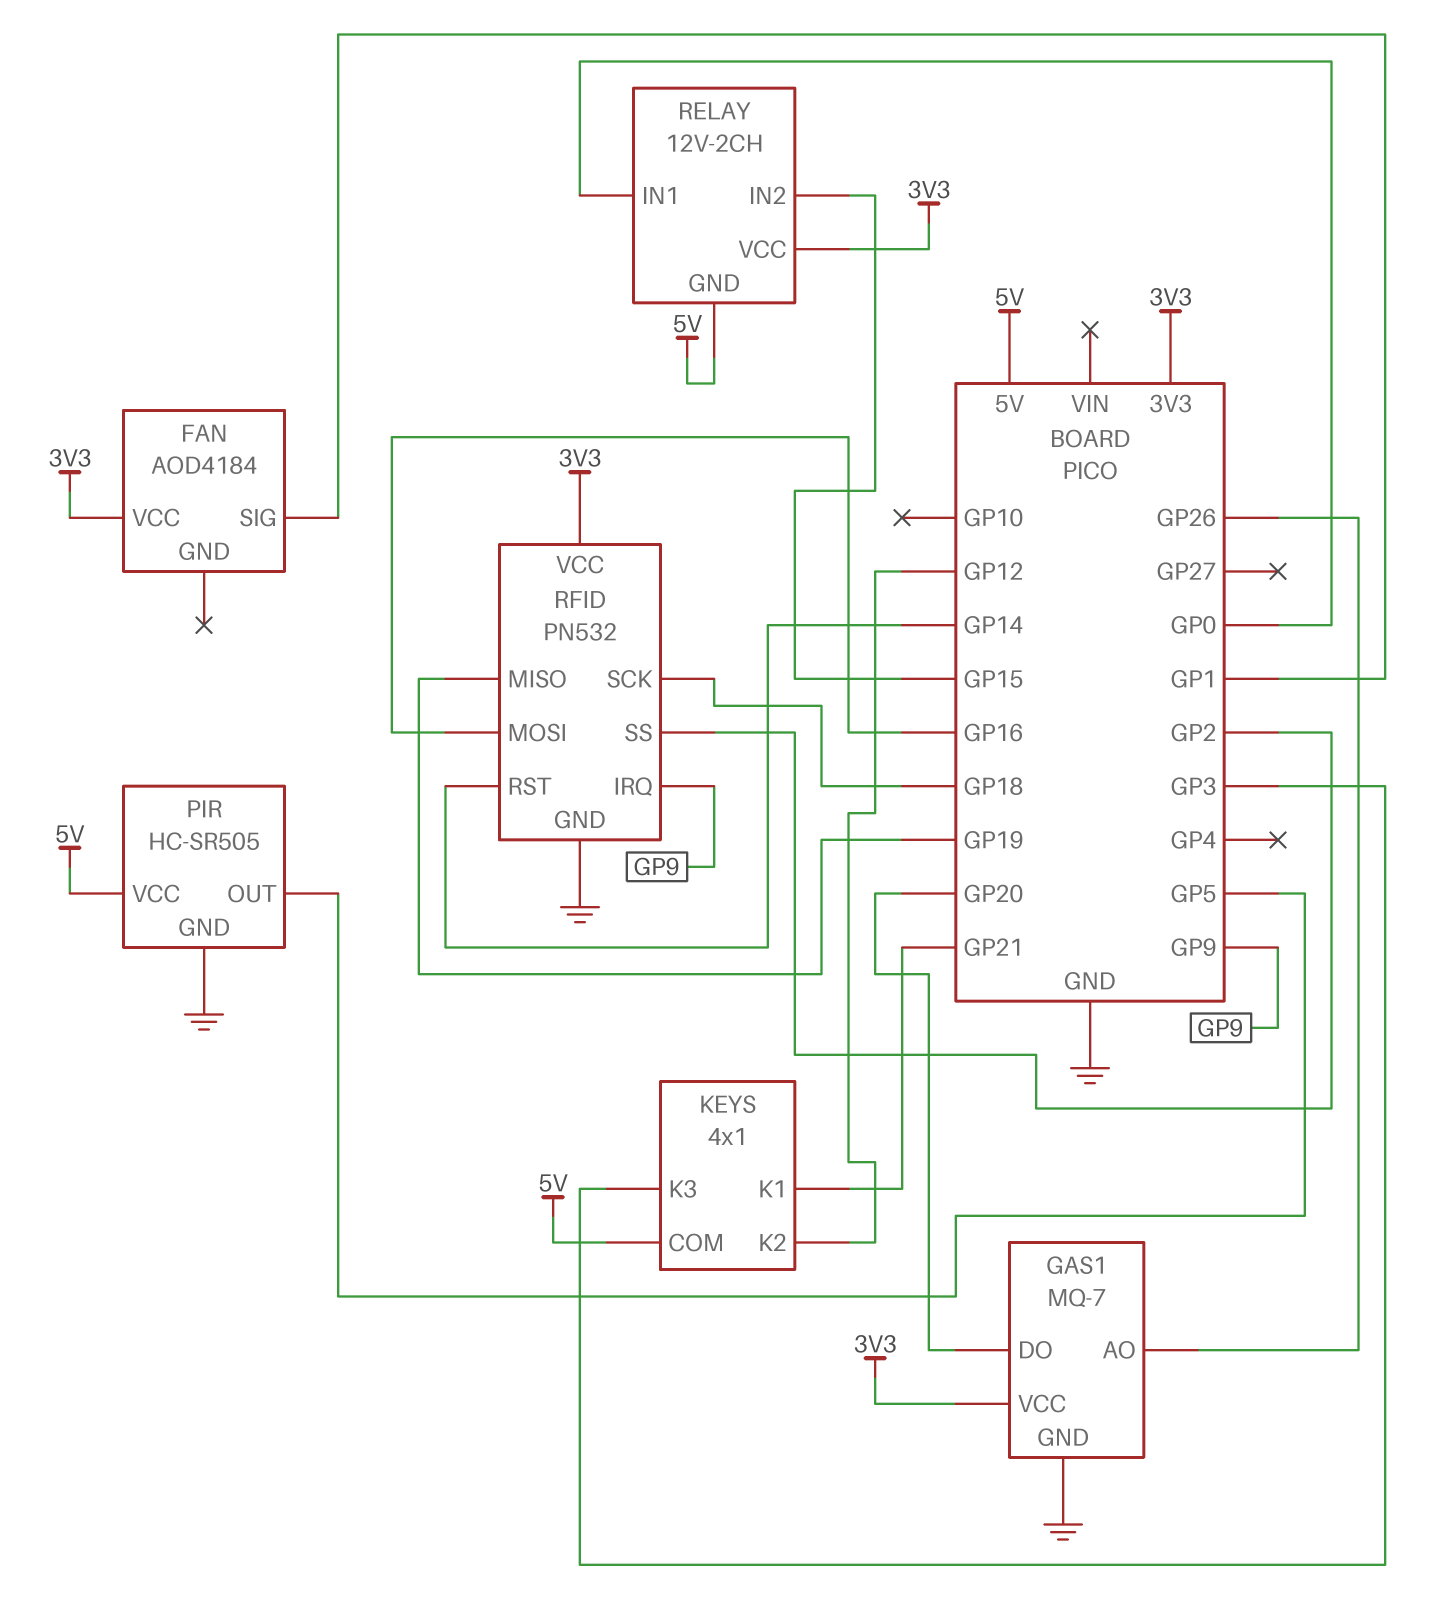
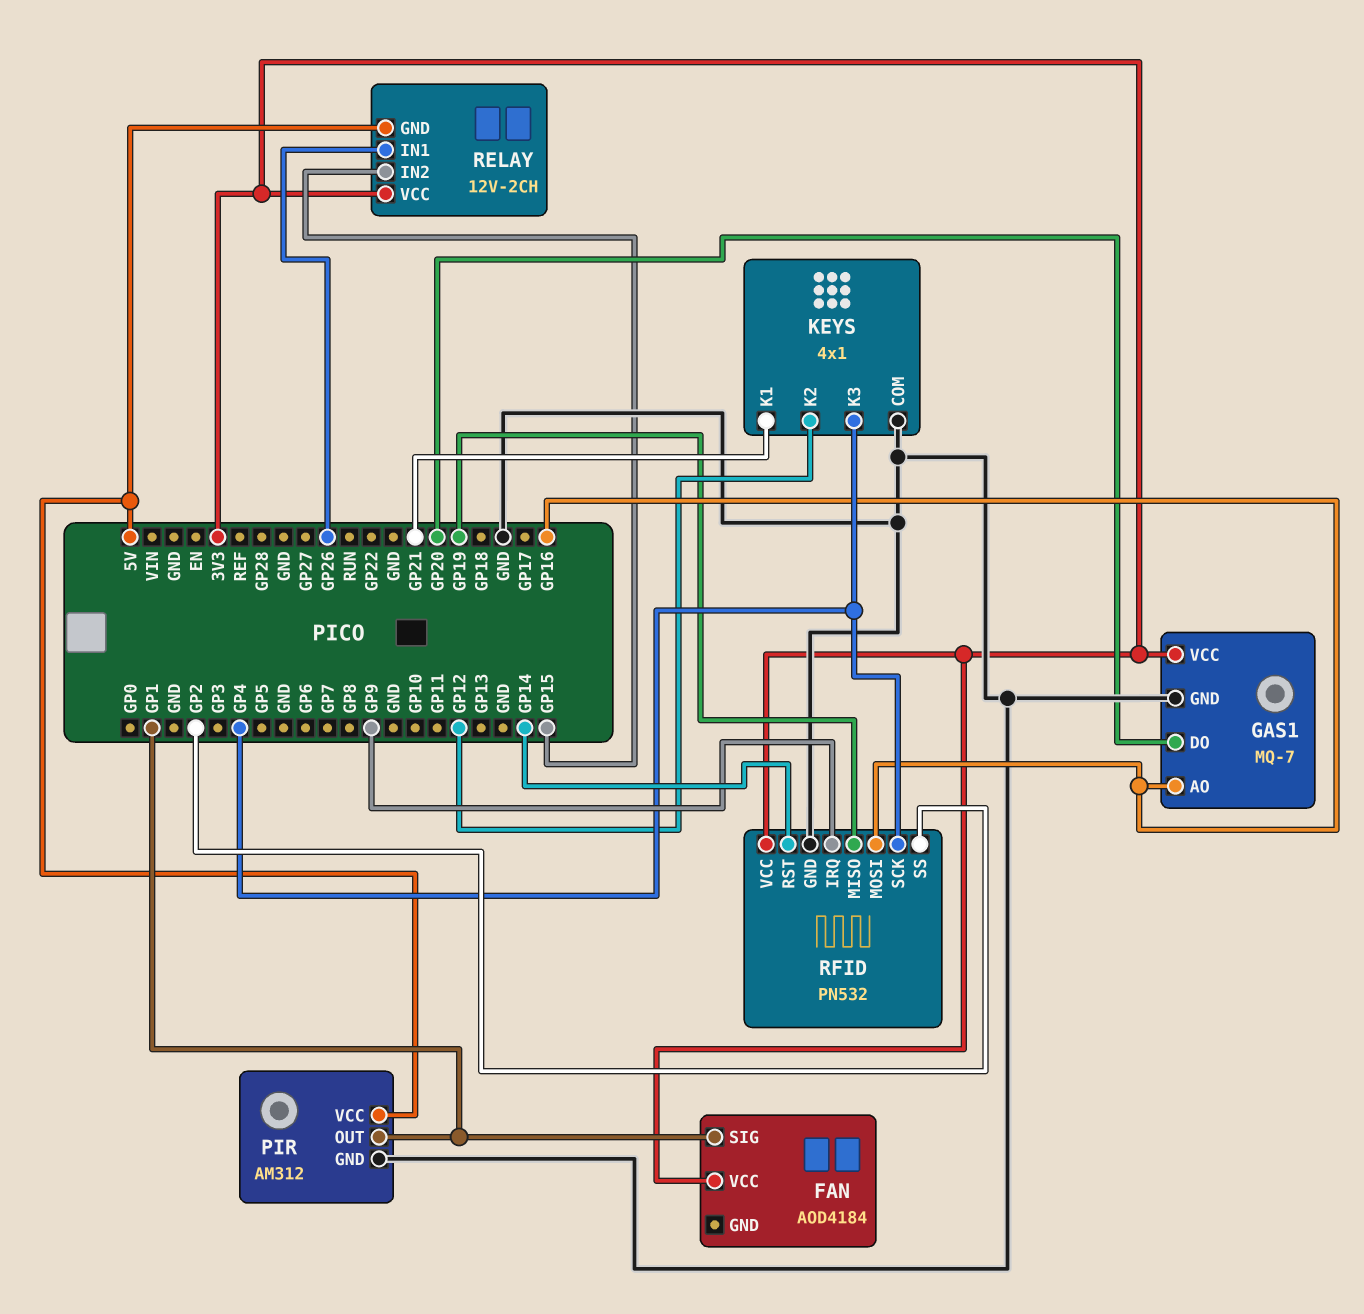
GAS1 pin AO: GP26 -> GP16
KEYS pin COM: 5V -> GND
KEYS pin K3: GP3 -> GP4
PIR: HC-SR505 -> AM312
PIR pin OUT: GP5 -> GP1
RELAY pin IN1: GP0 -> GP26
RFID pin SCK: GP18 -> GP4

